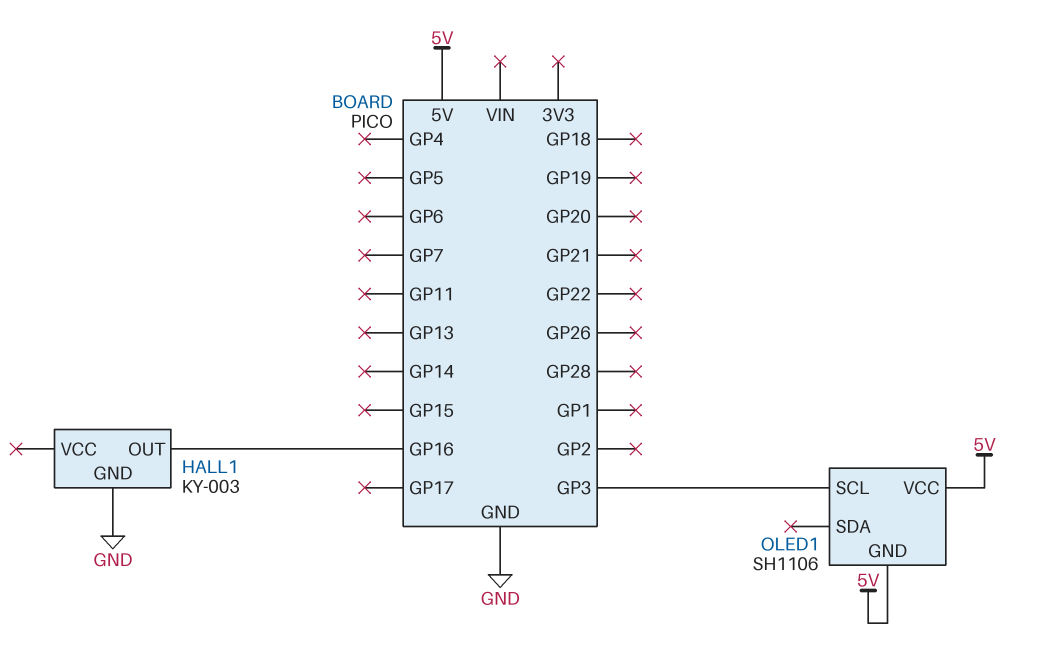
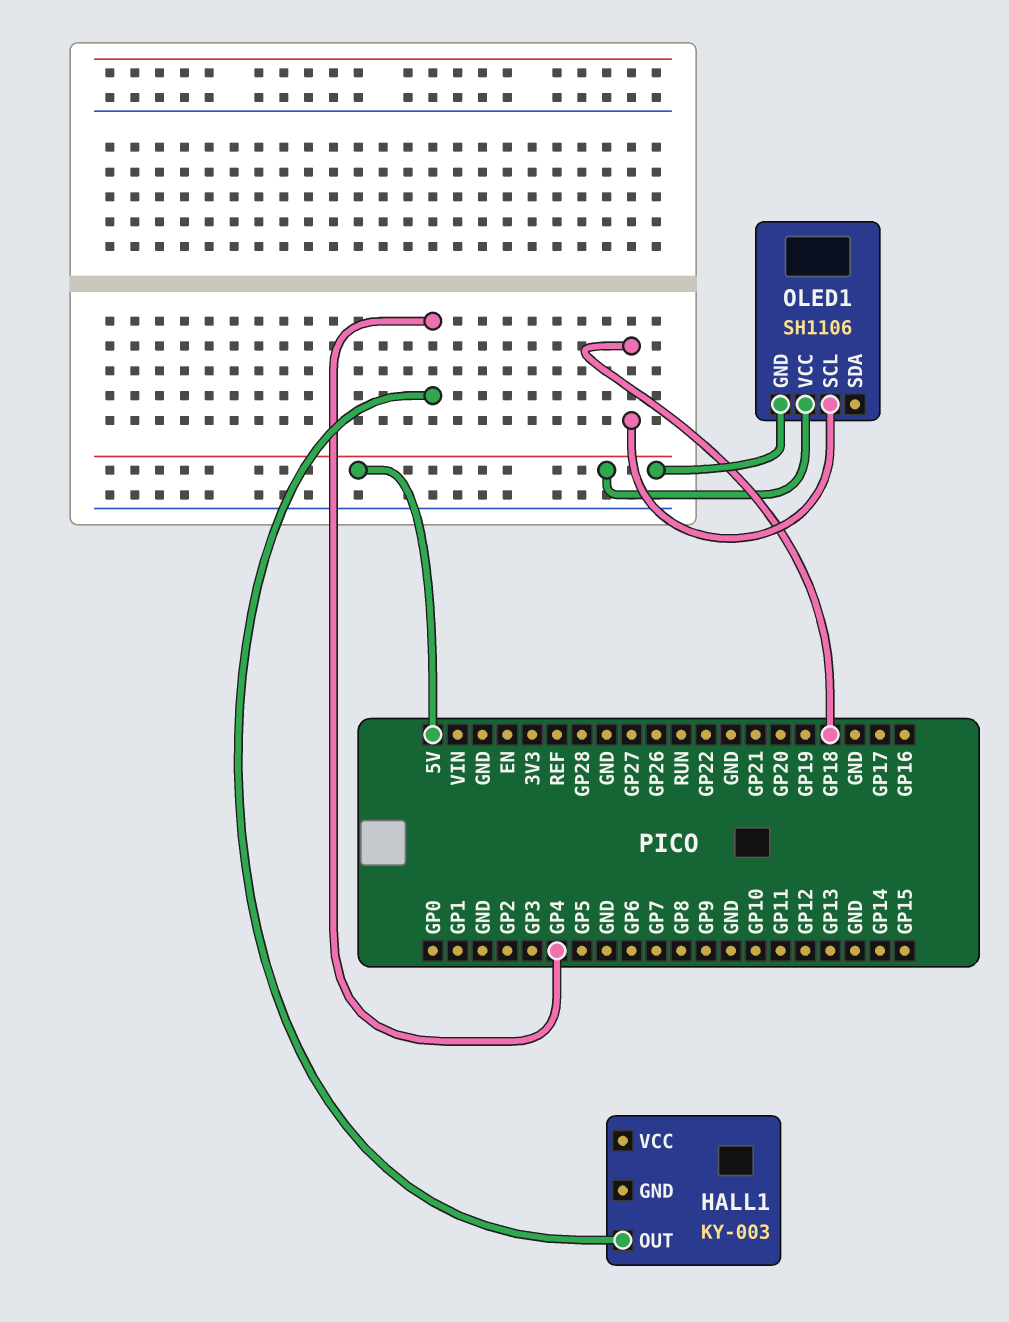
HALL1 pin GND: GND -> none
HALL1 pin OUT: GP16 -> GP4
OLED1 pin SCL: GP3 -> GP18

